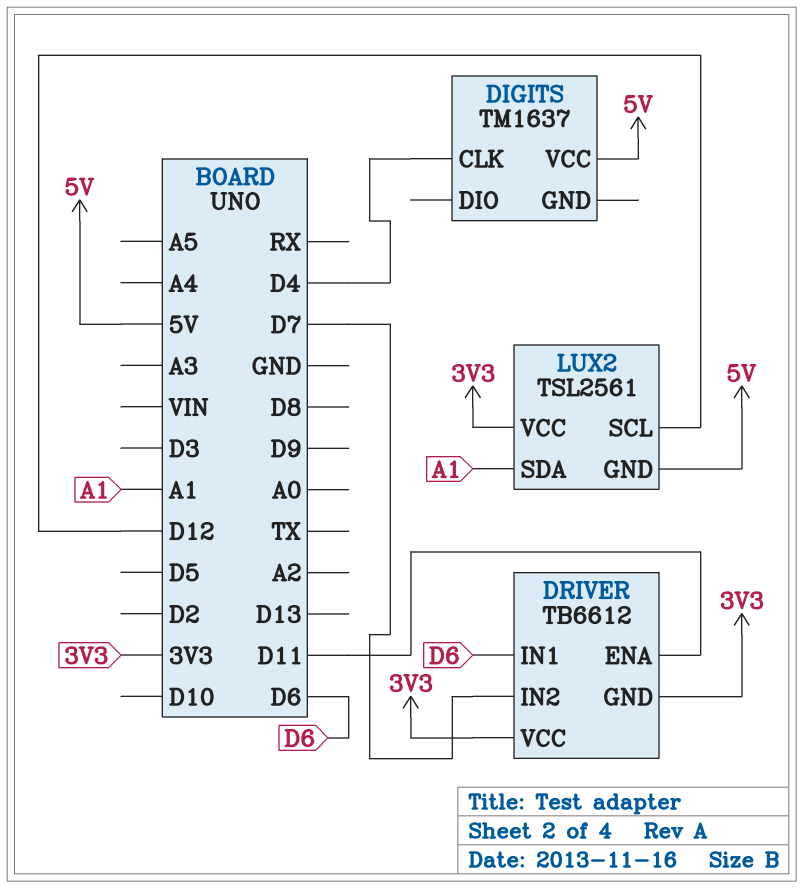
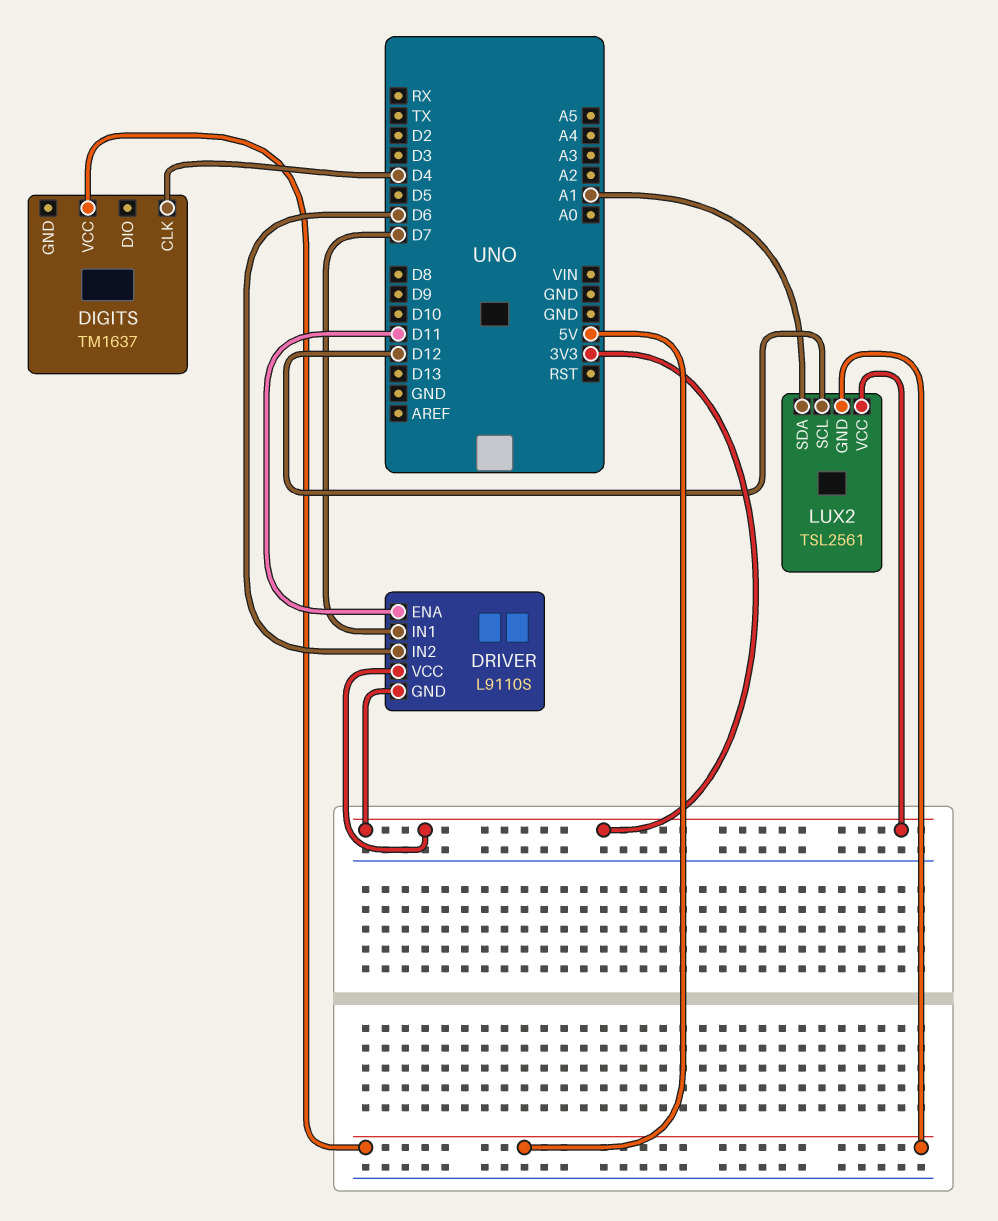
DRIVER: TB6612 -> L9110S
DRIVER pin IN1: D6 -> D7
DRIVER pin IN2: D7 -> D6

